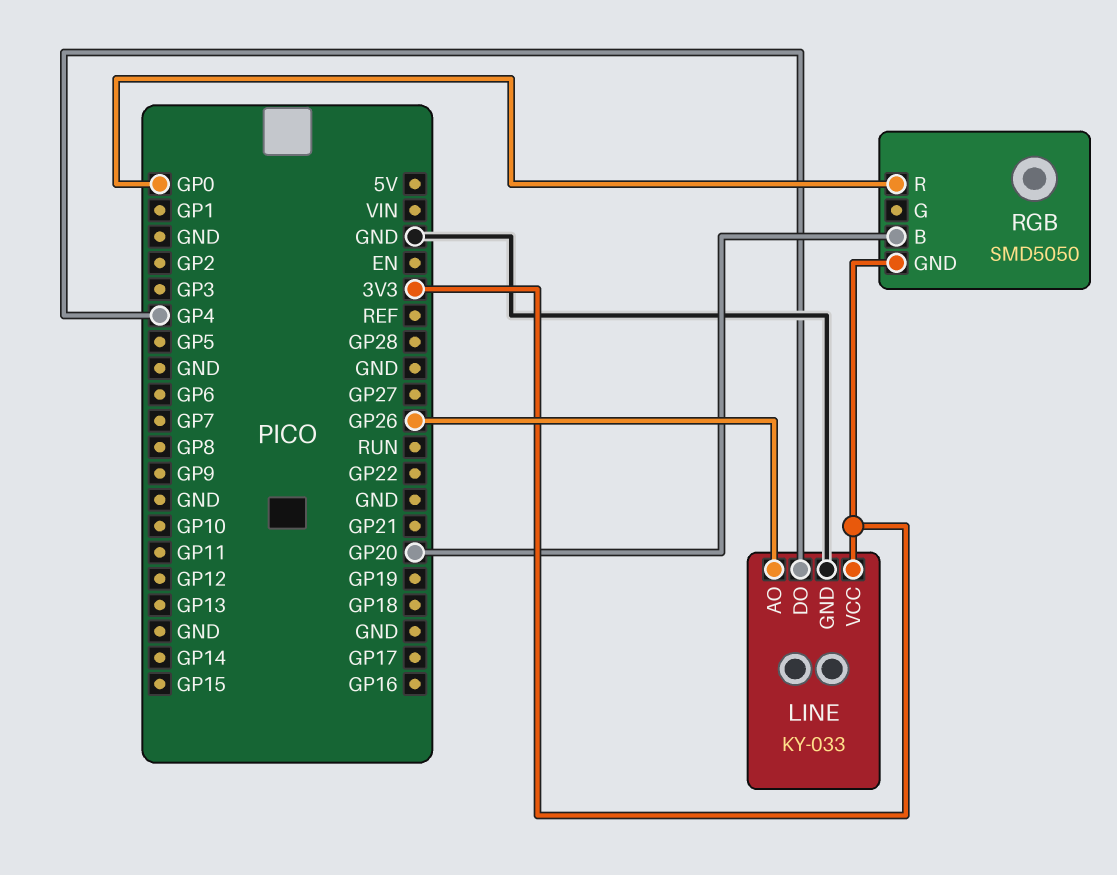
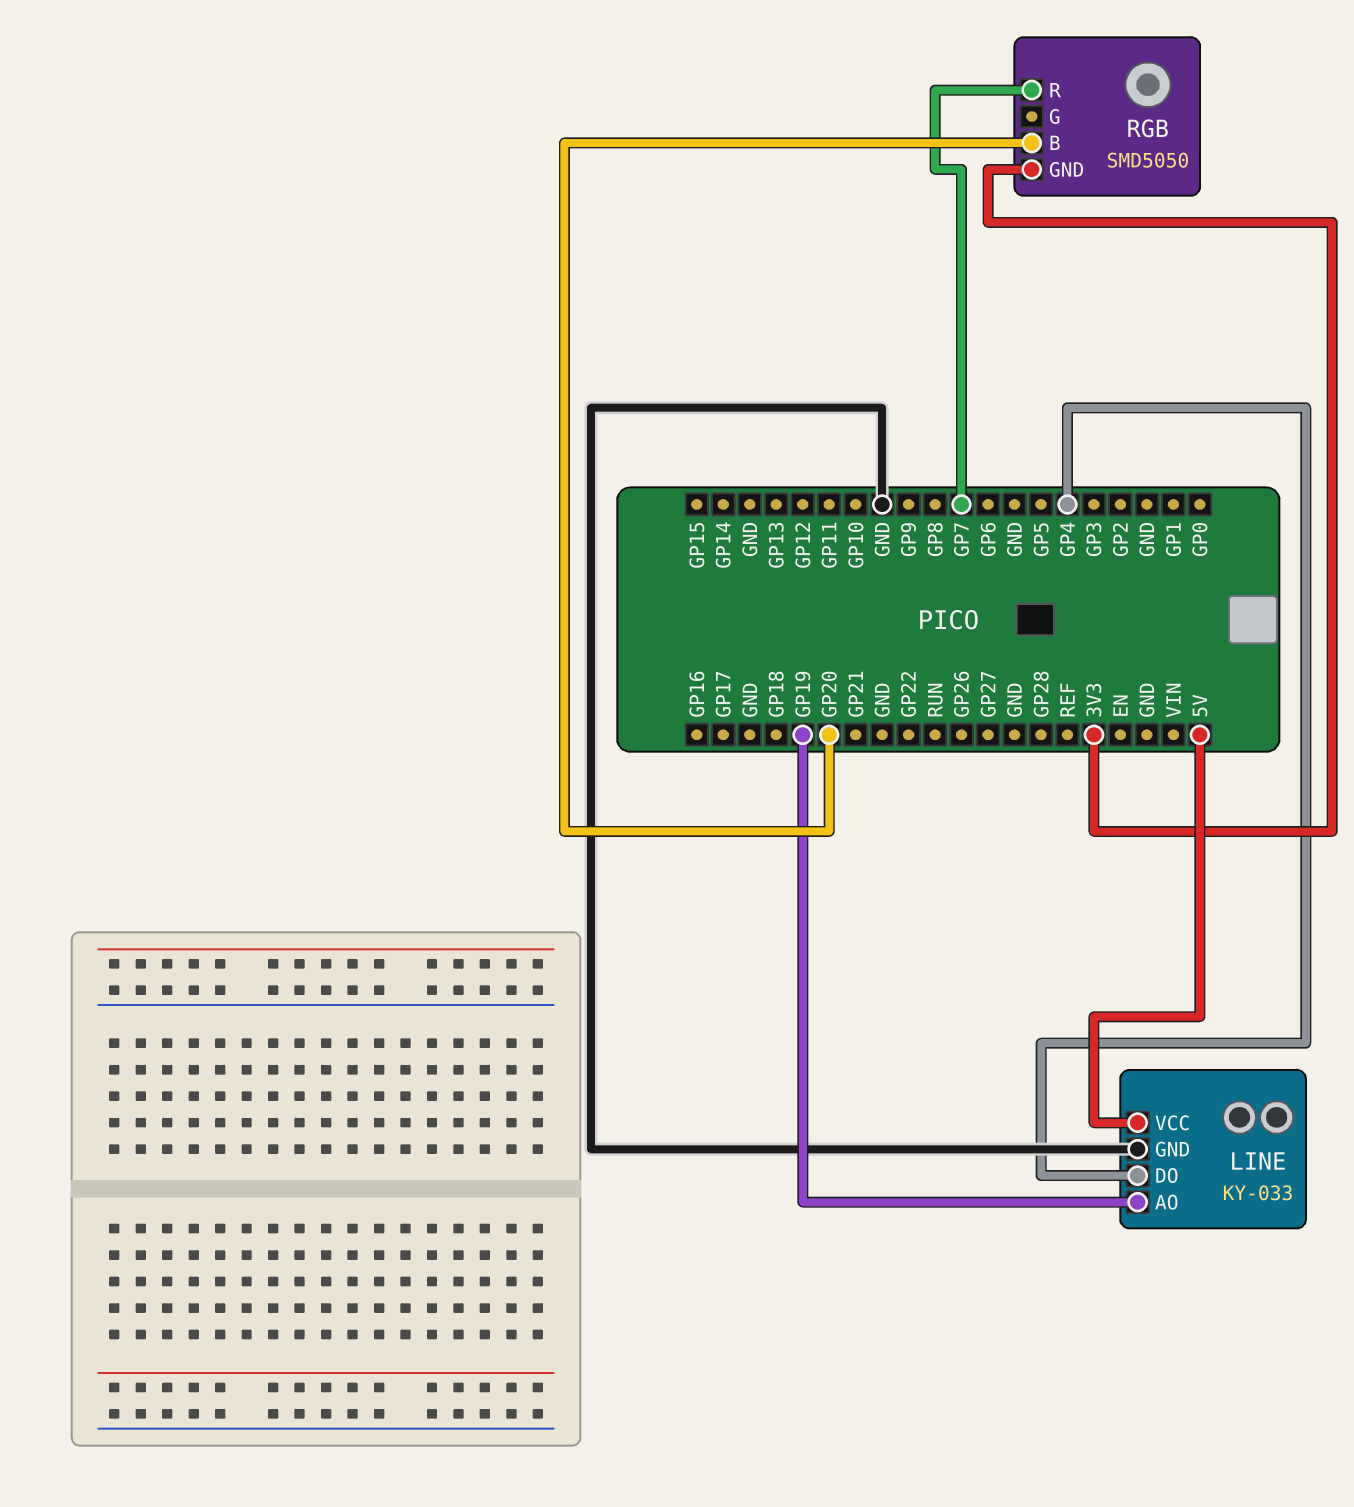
LINE pin AO: GP26 -> GP19
LINE pin VCC: 3V3 -> 5V
RGB pin R: GP0 -> GP7

